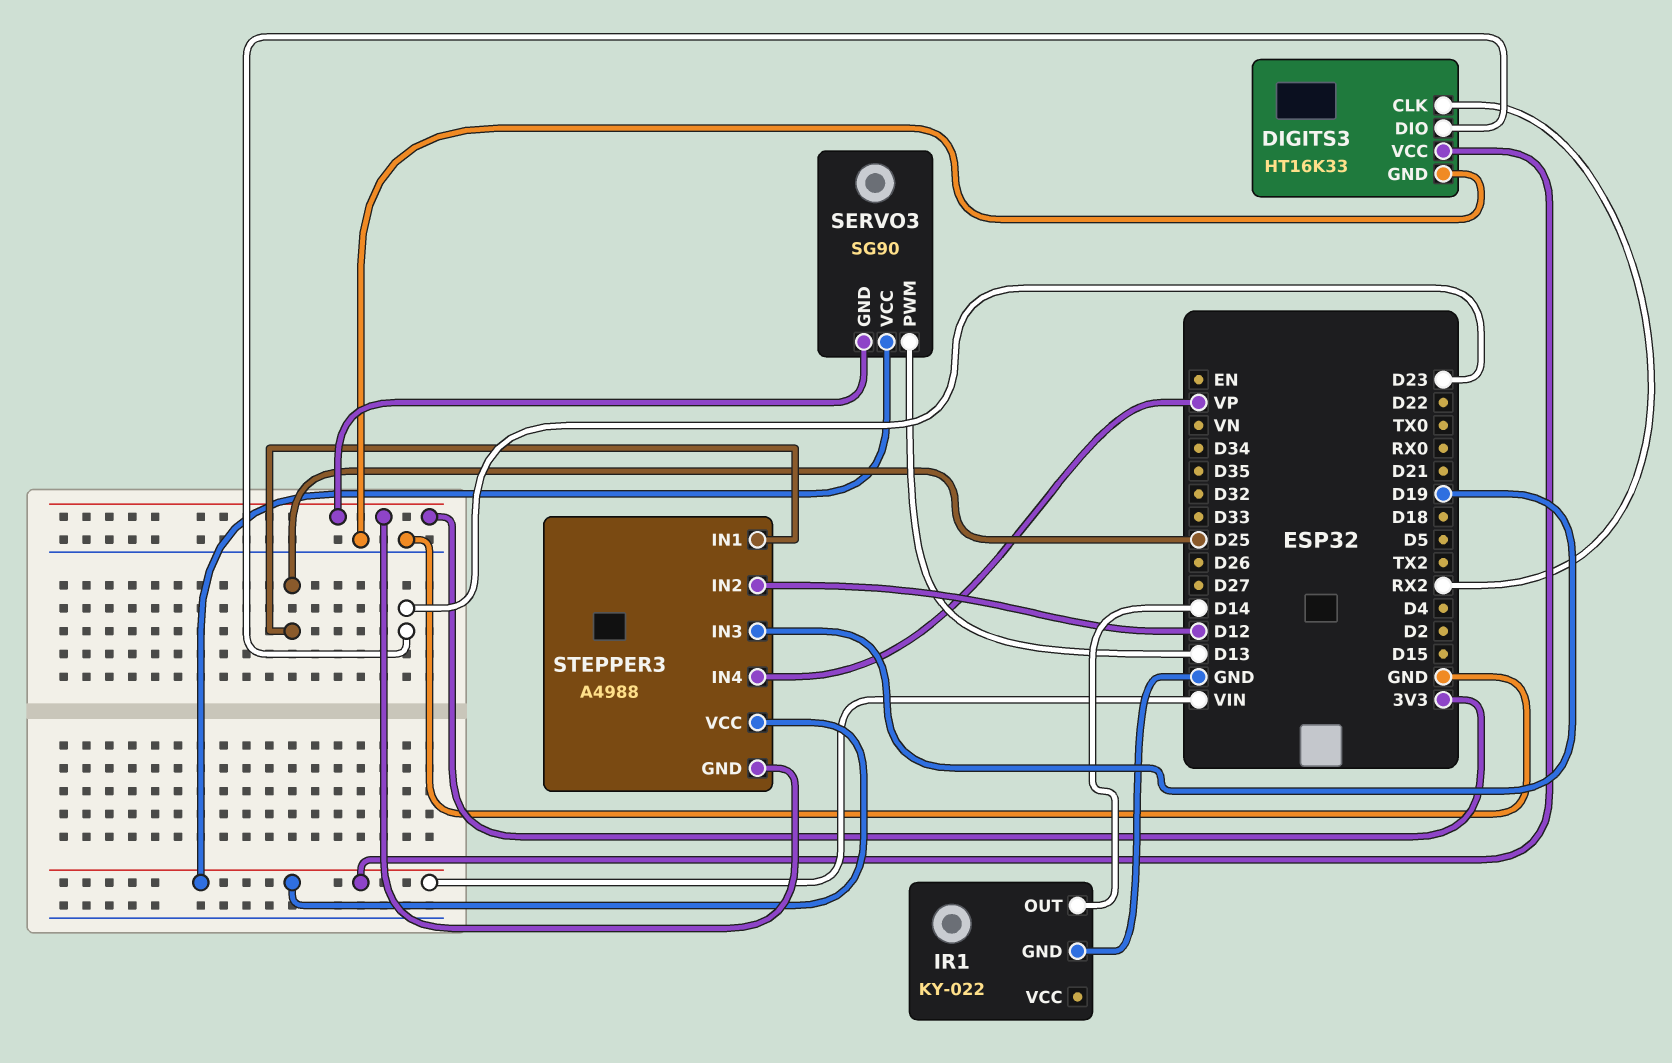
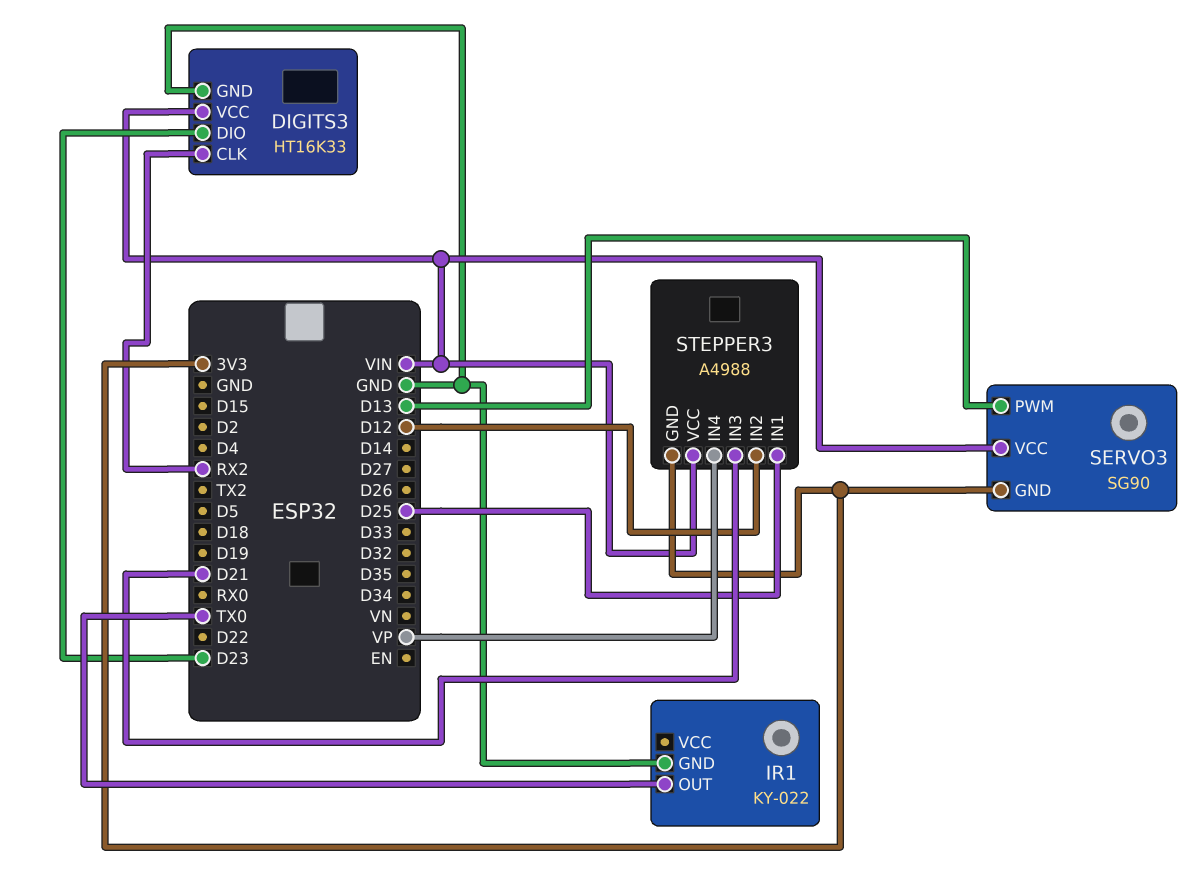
IR1 pin OUT: D14 -> TX0
STEPPER3 pin IN3: D19 -> D21

